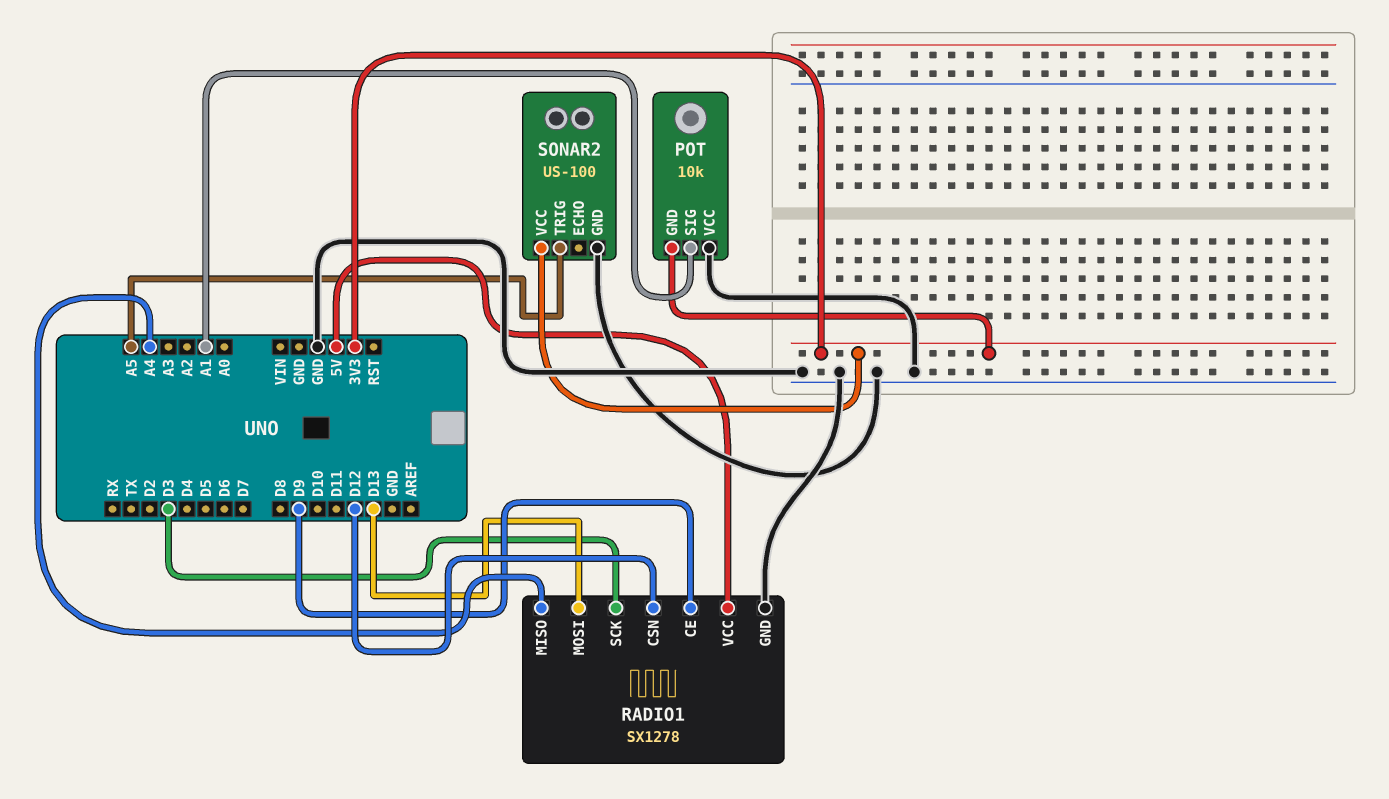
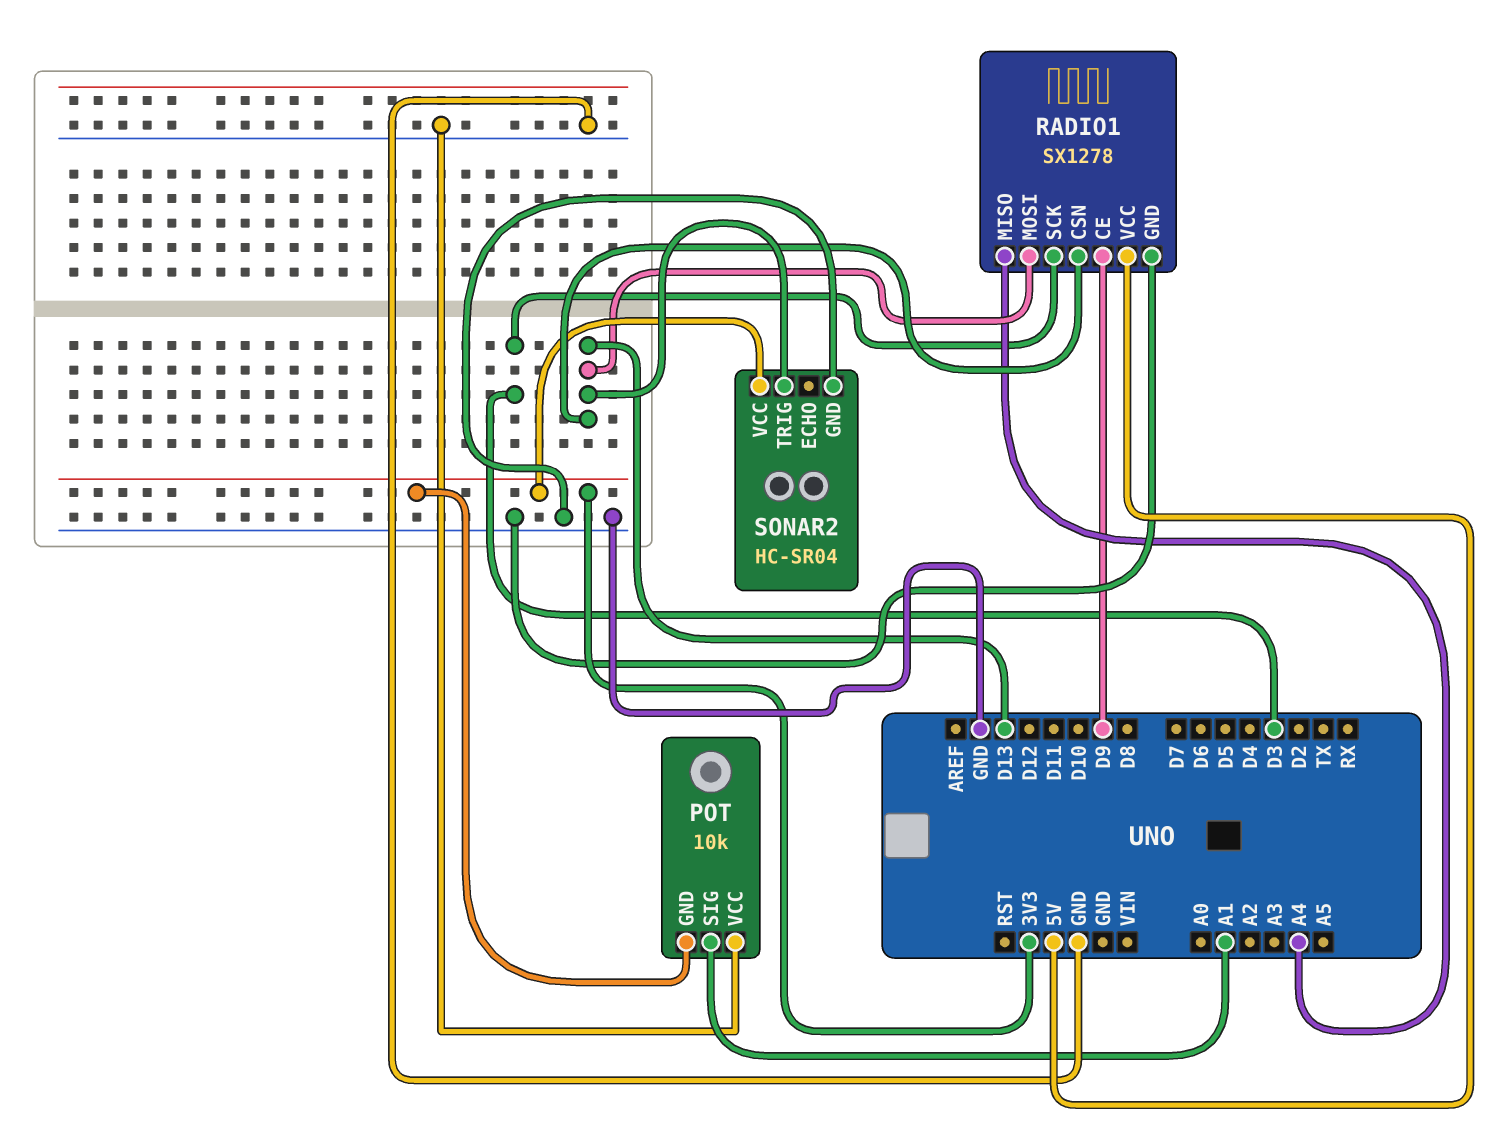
RADIO1 pin CSN: D12 -> D13
SONAR2: US-100 -> HC-SR04
SONAR2 pin TRIG: A5 -> D13

